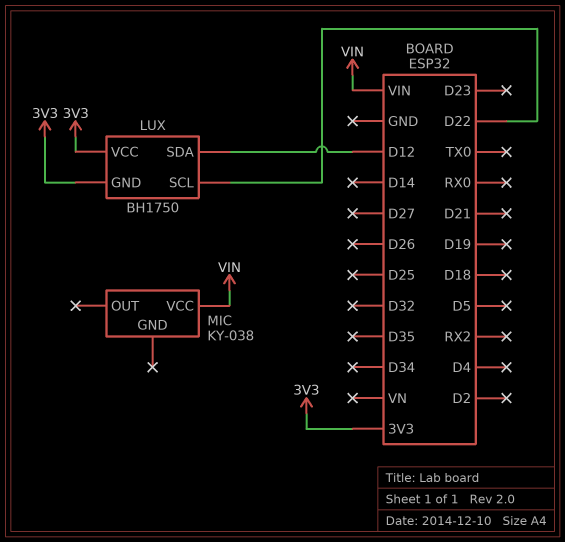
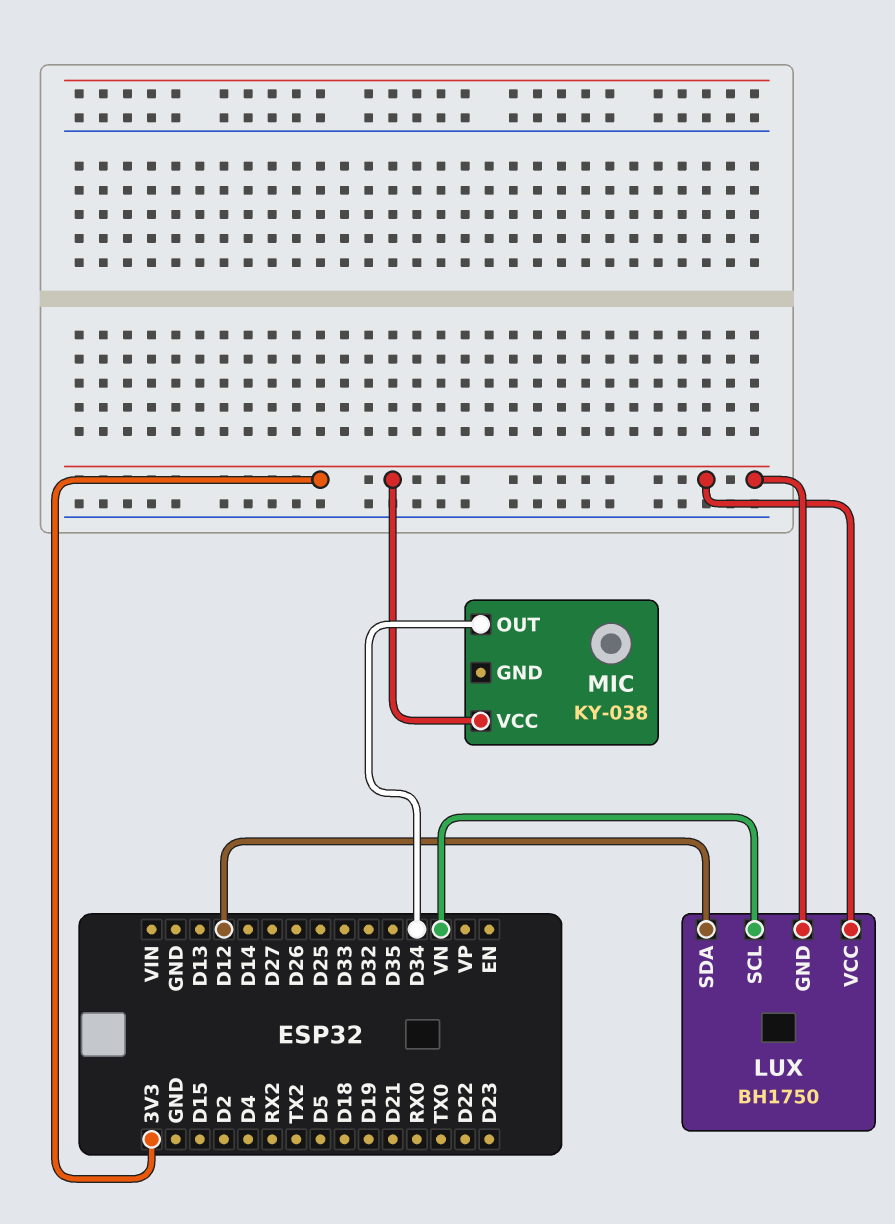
LUX pin SCL: D22 -> VN
MIC pin OUT: none -> D34
MIC pin VCC: VIN -> 3V3

